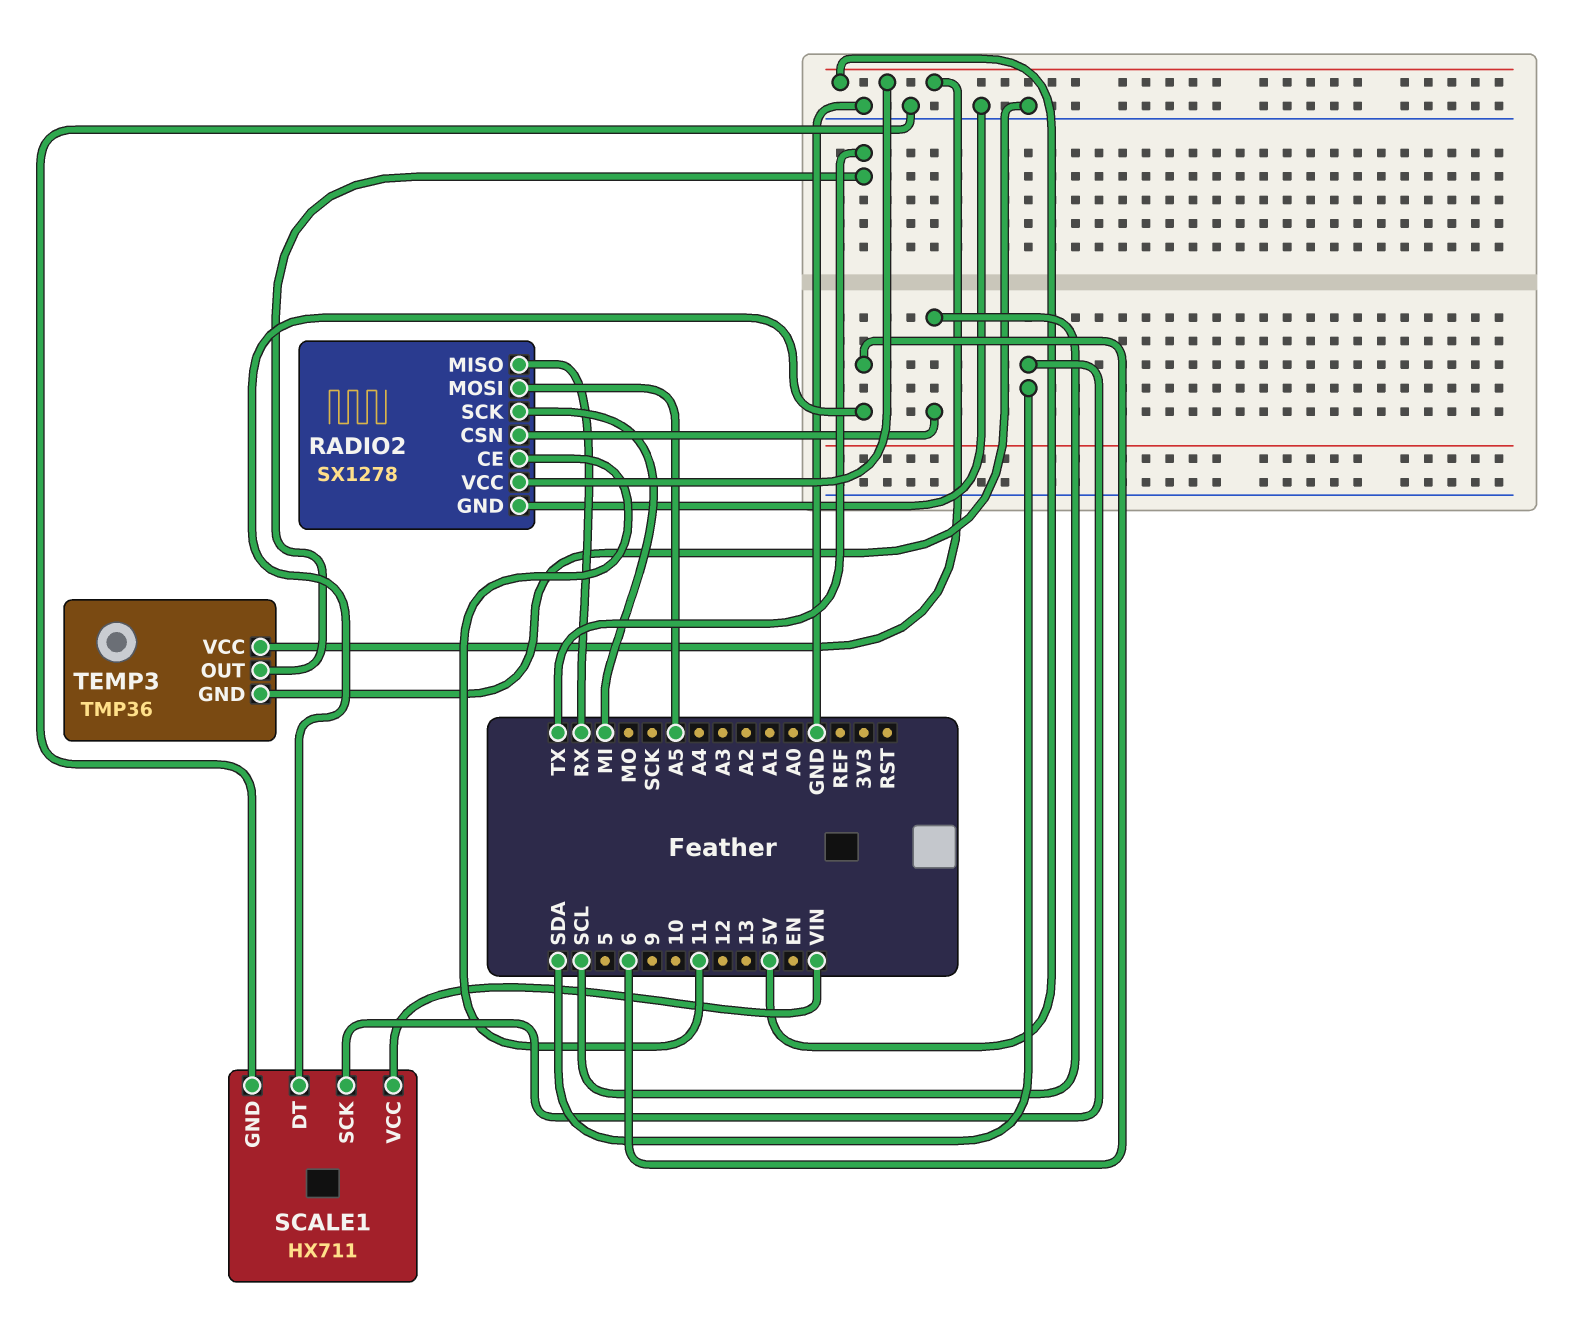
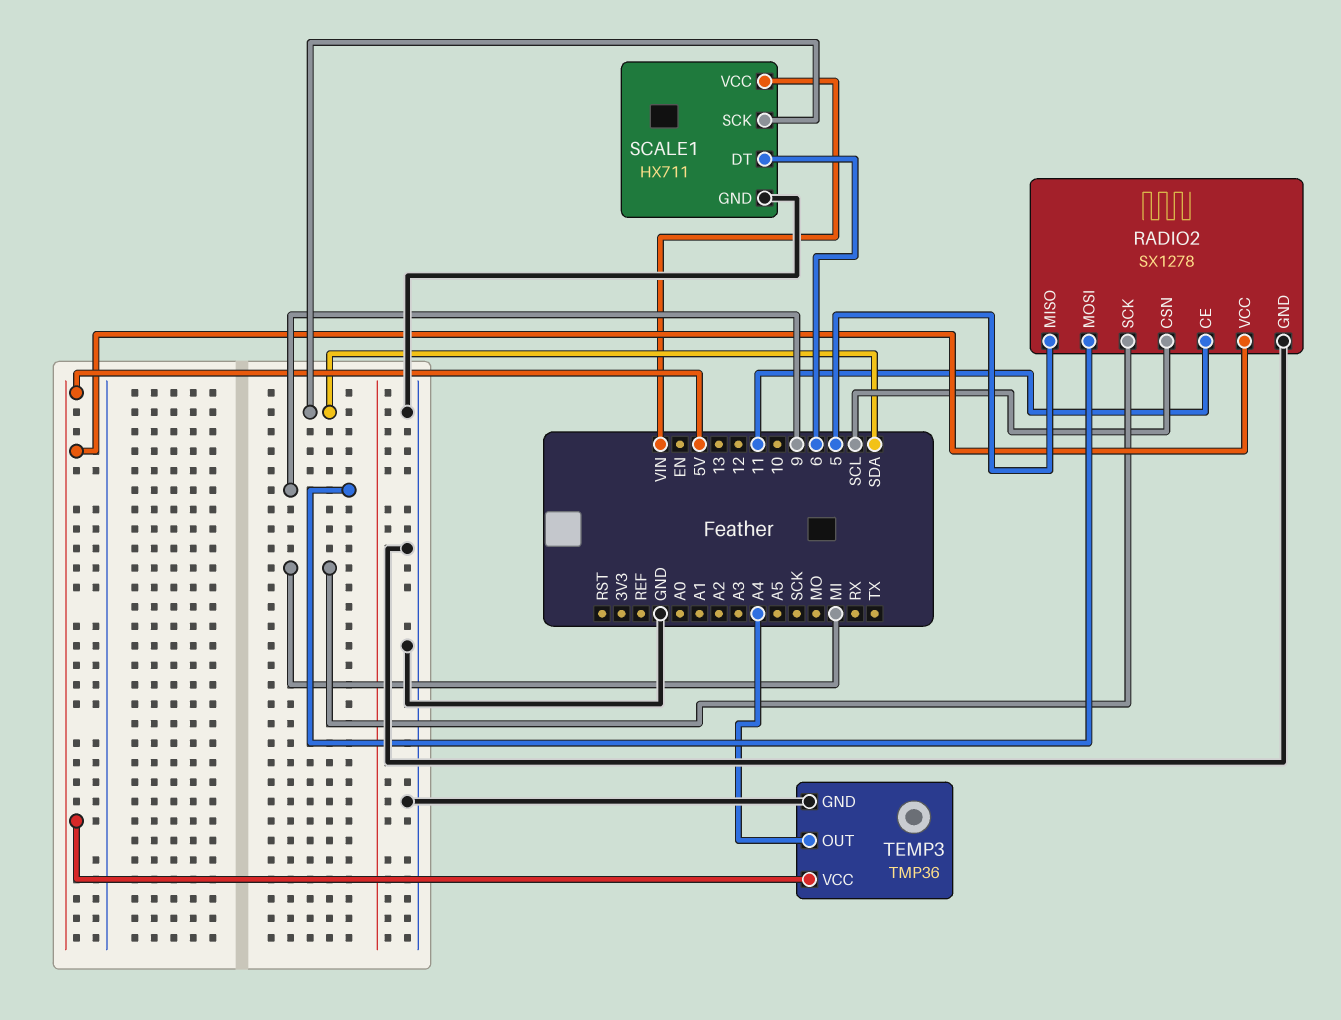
RADIO2 pin MISO: RX -> 5
RADIO2 pin MOSI: A5 -> 9
TEMP3 pin OUT: TX -> A4

